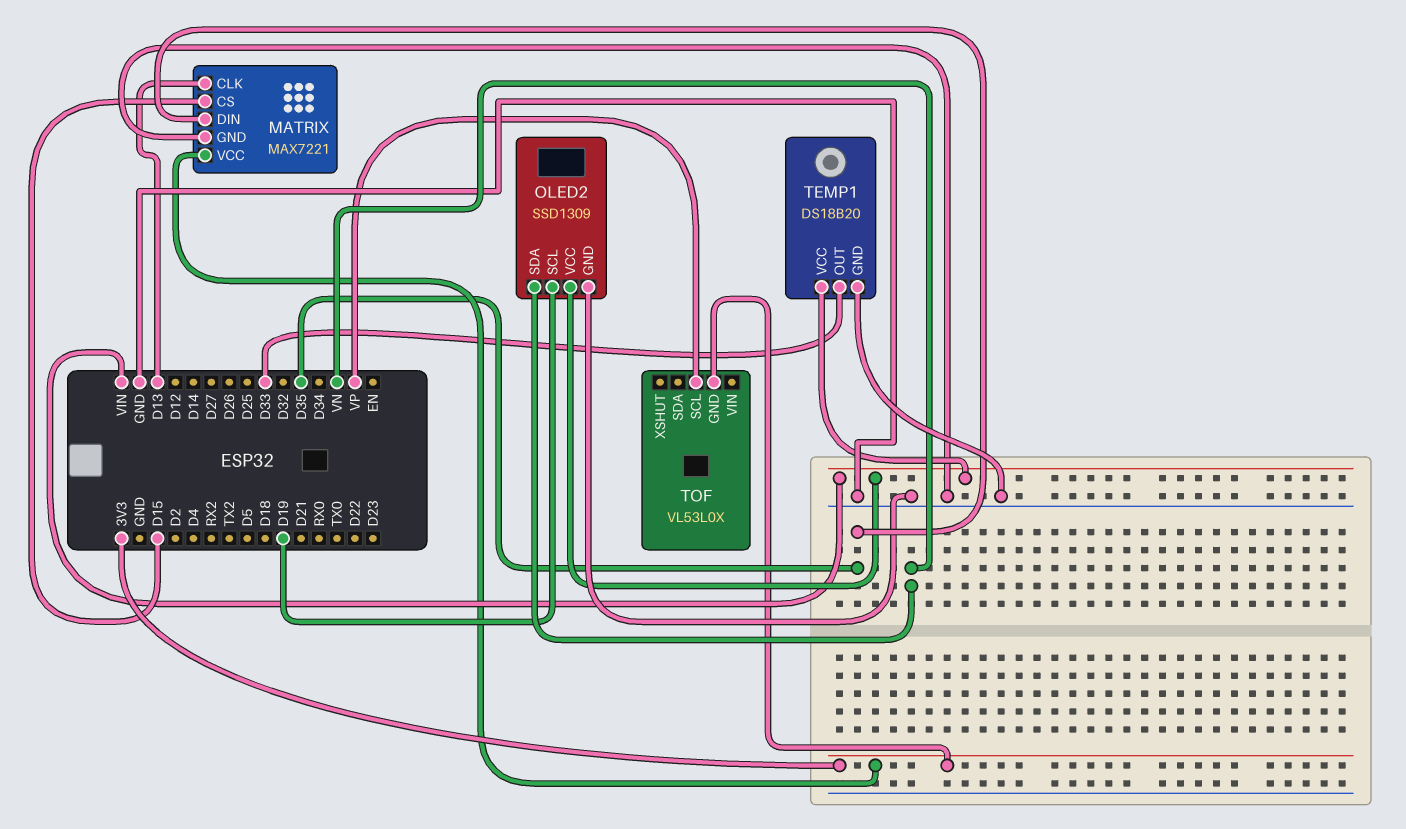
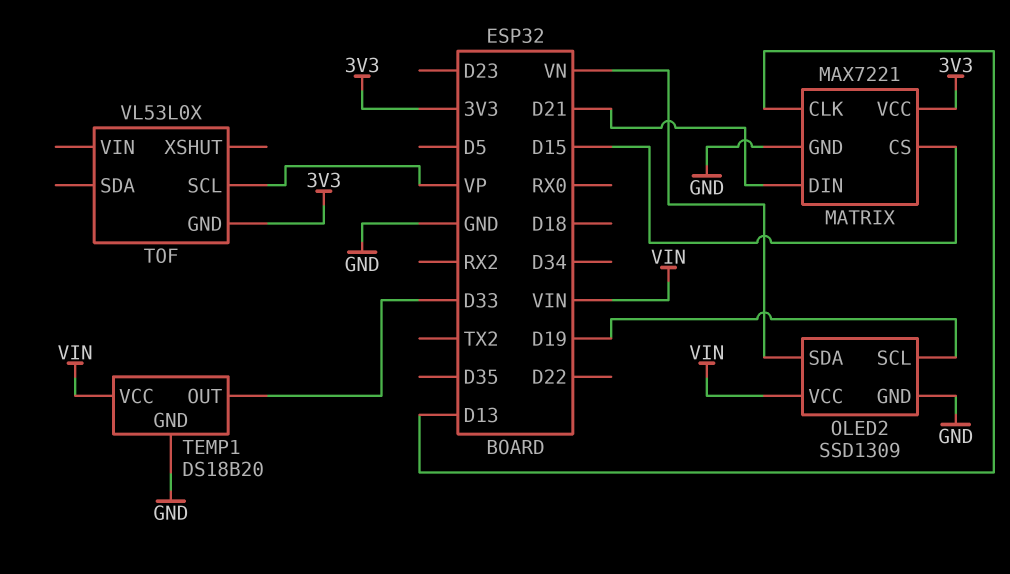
MATRIX pin DIN: D35 -> D21

